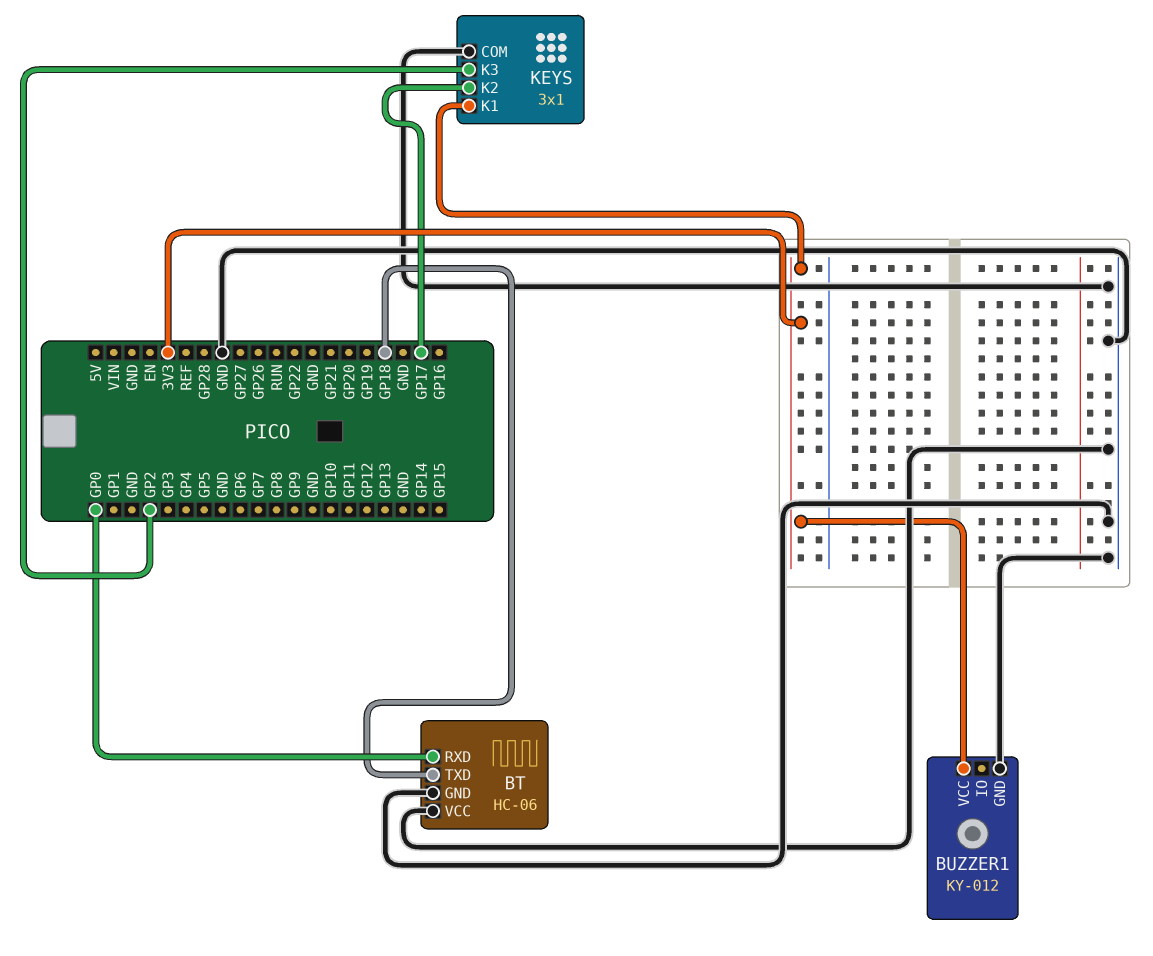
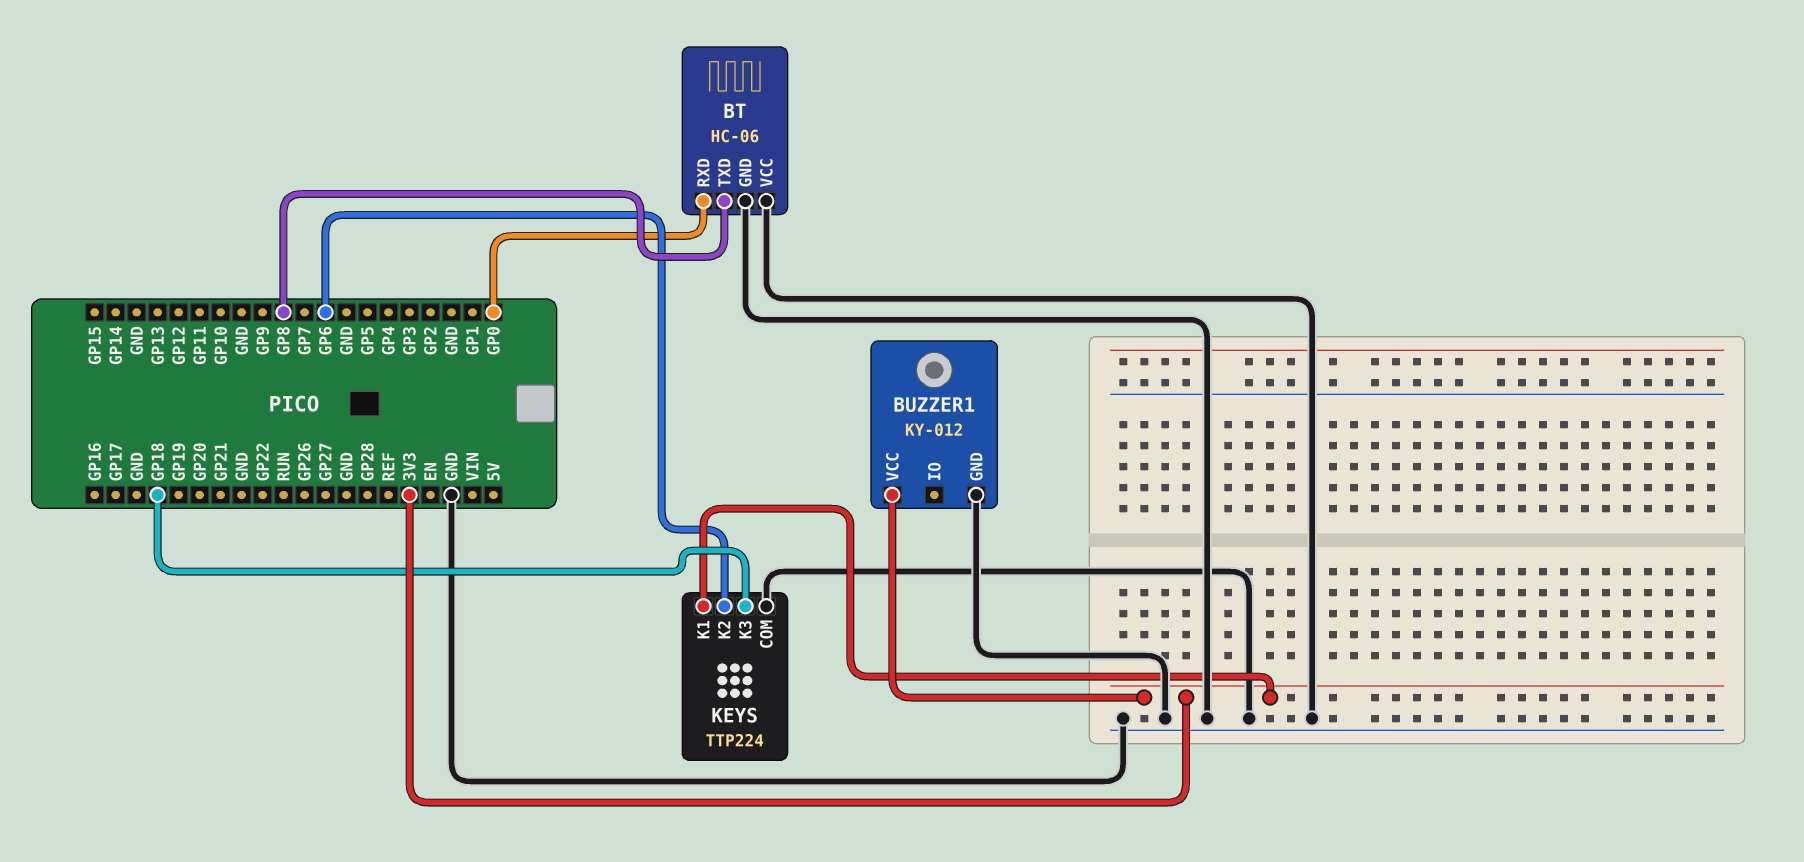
BT pin TXD: GP18 -> GP8
KEYS: 3x1 -> TTP224
KEYS pin K2: GP17 -> GP6
KEYS pin K3: GP2 -> GP18

